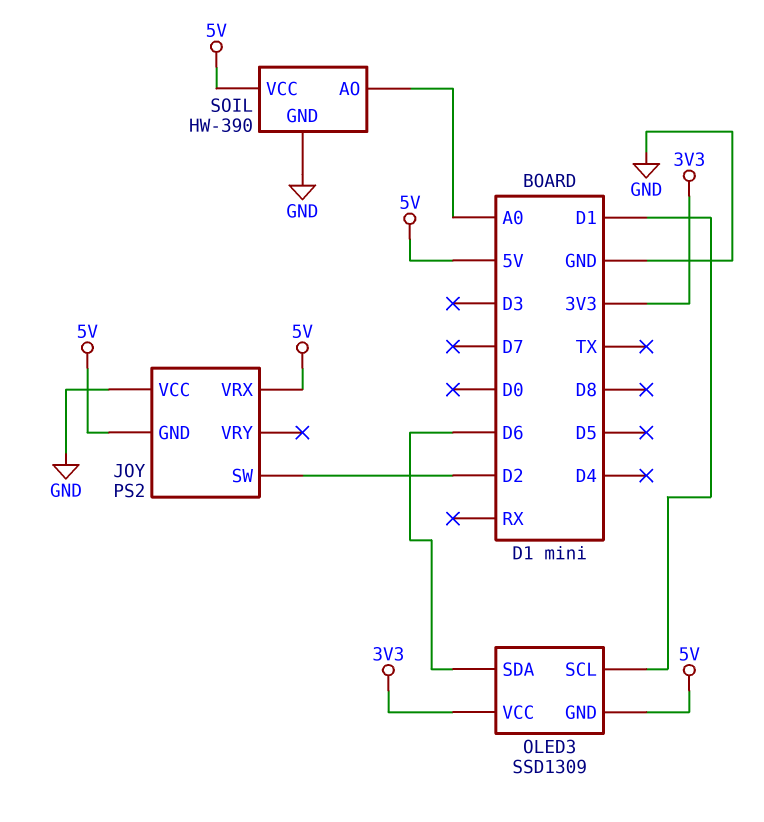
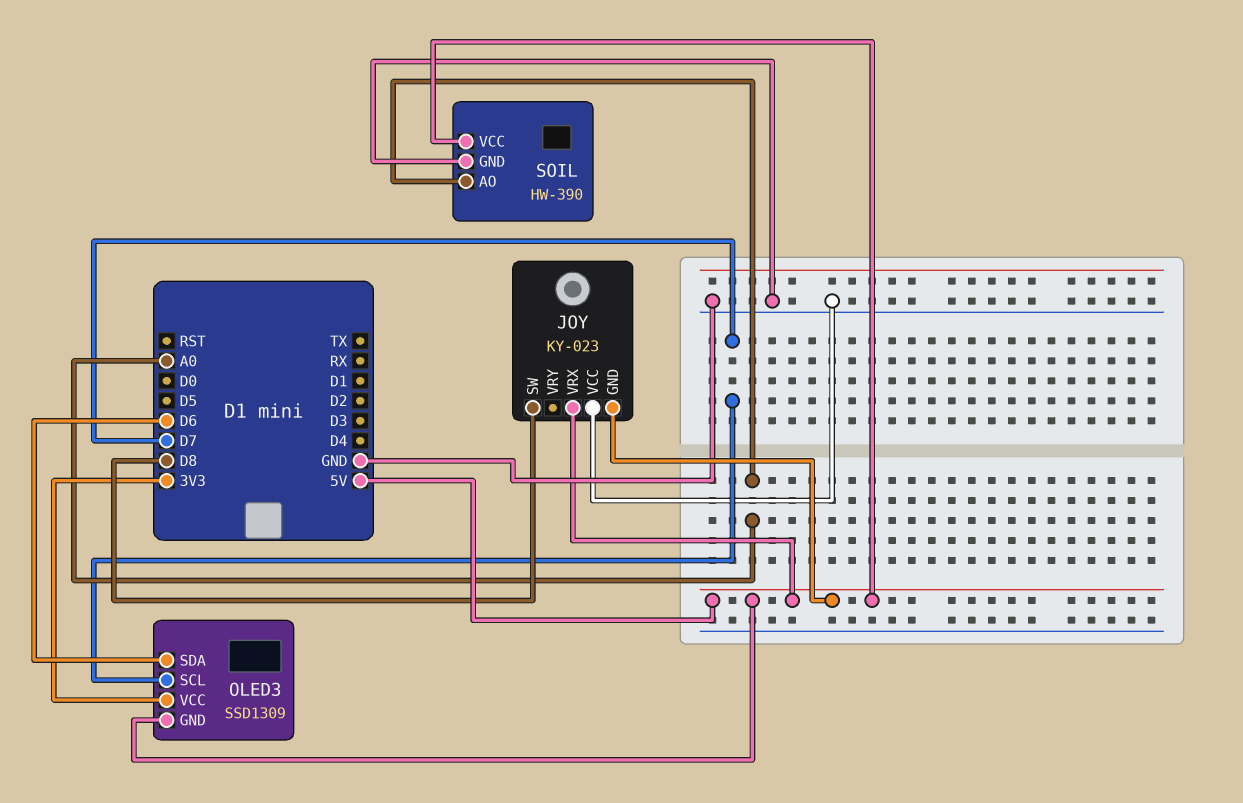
JOY: PS2 -> KY-023
JOY pin SW: D2 -> D8
OLED3 pin SCL: D1 -> D7

